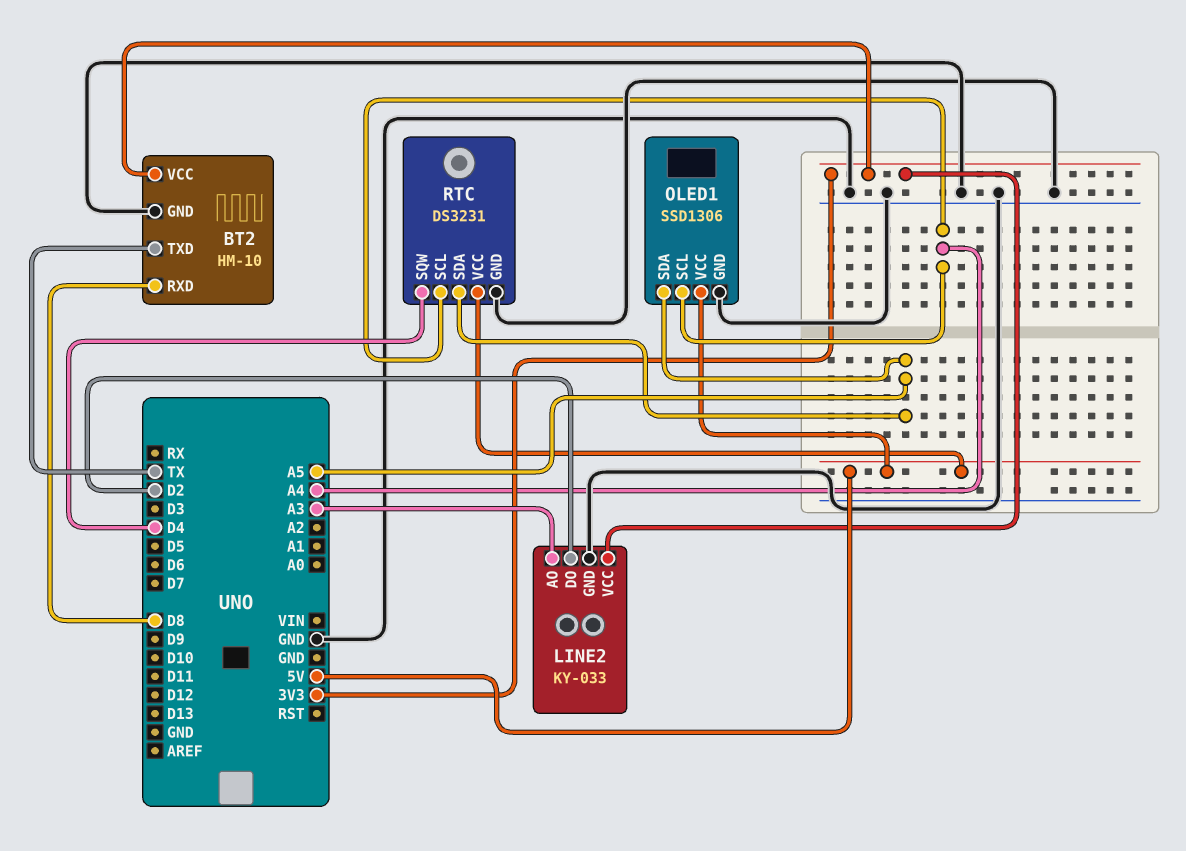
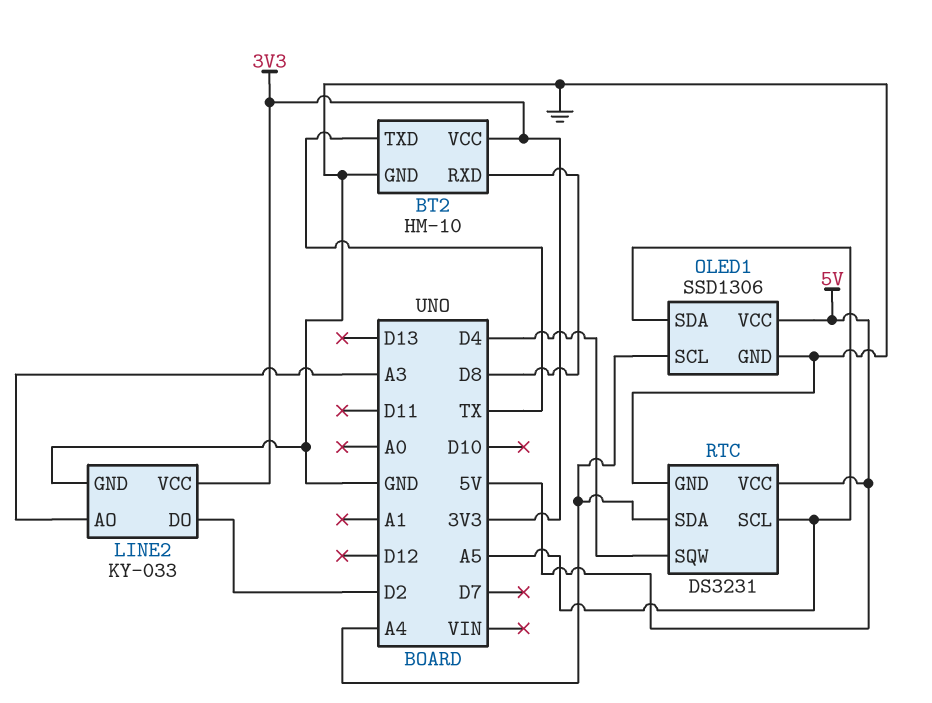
RTC pin SCL: A4 -> A5
RTC pin SDA: A5 -> A4

